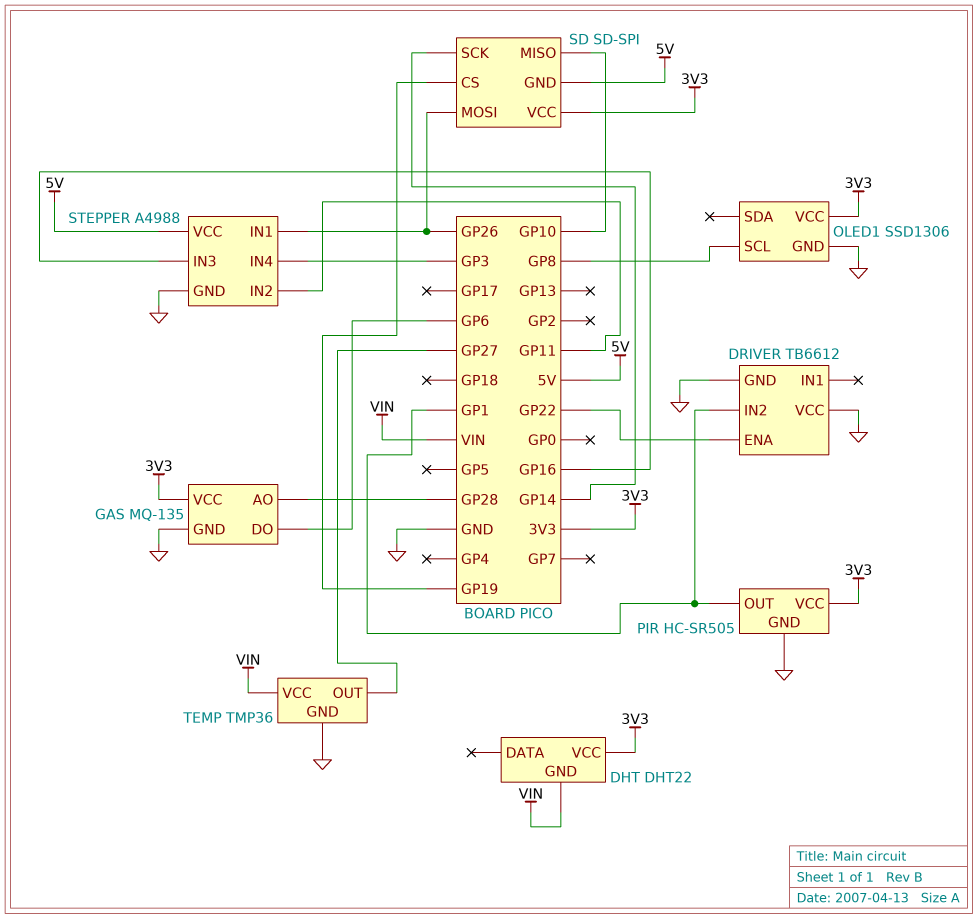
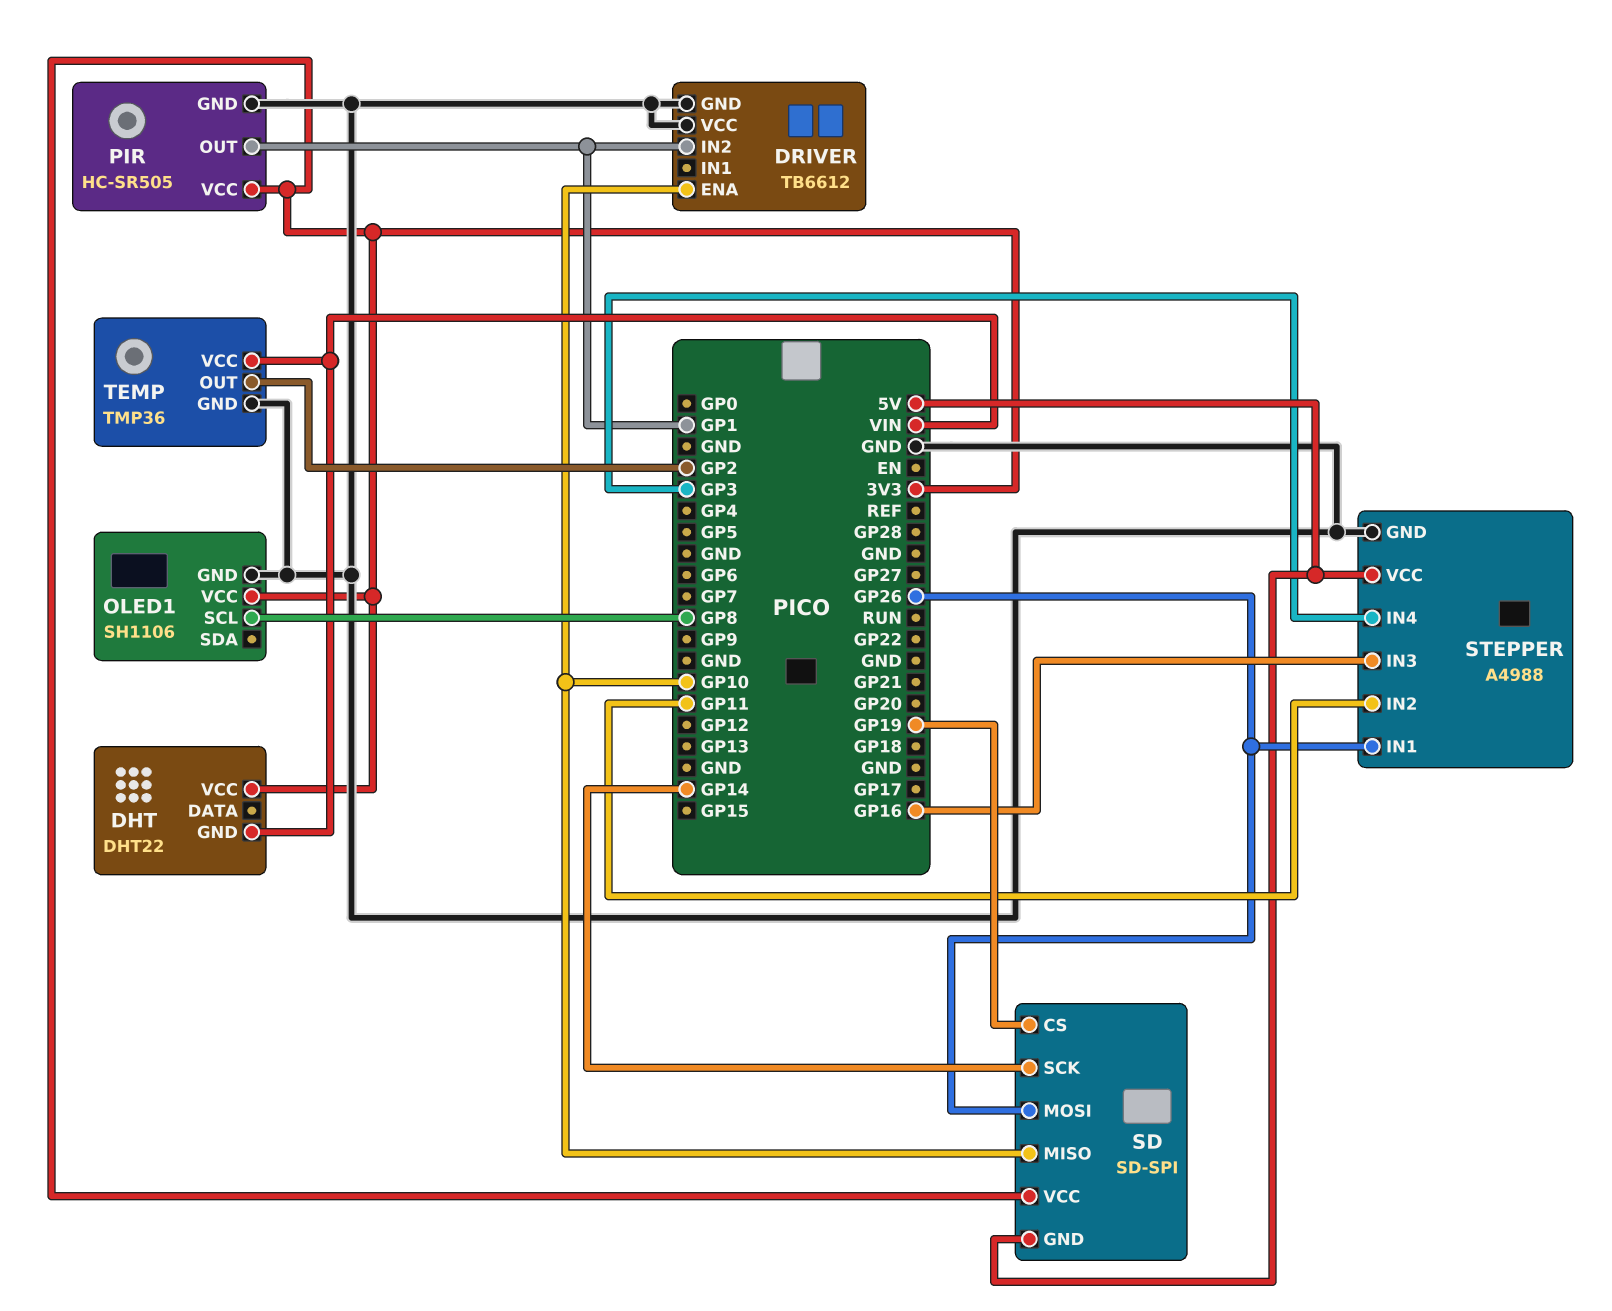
DRIVER pin ENA: GP22 -> GP10
GAS: MQ-135 -> none
GAS pin AO: GP28 -> none
GAS pin DO: GP6 -> none
GAS pin GND: GND -> none
GAS pin VCC: 3V3 -> none
OLED1: SSD1306 -> SH1106
TEMP pin OUT: GP27 -> GP2

